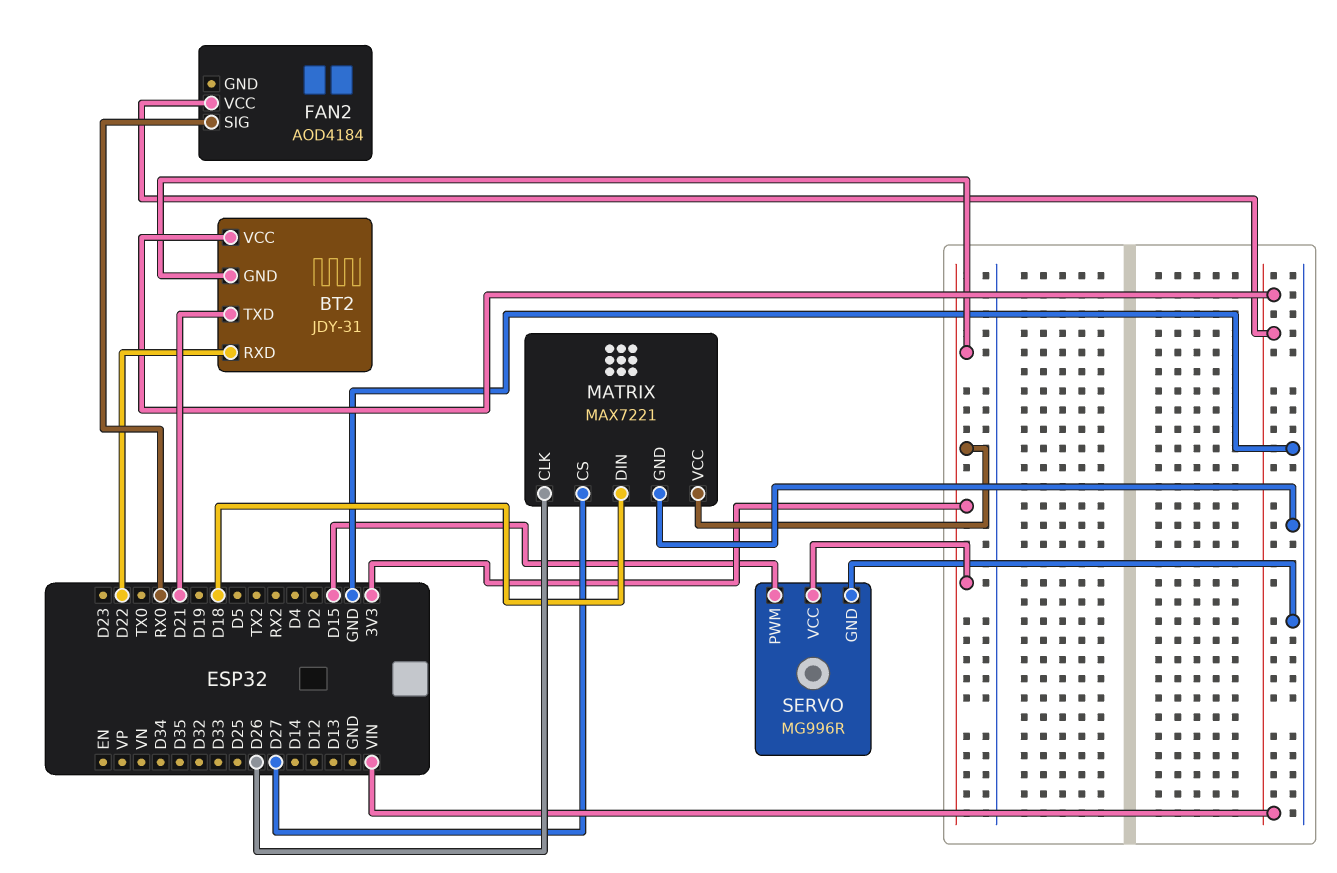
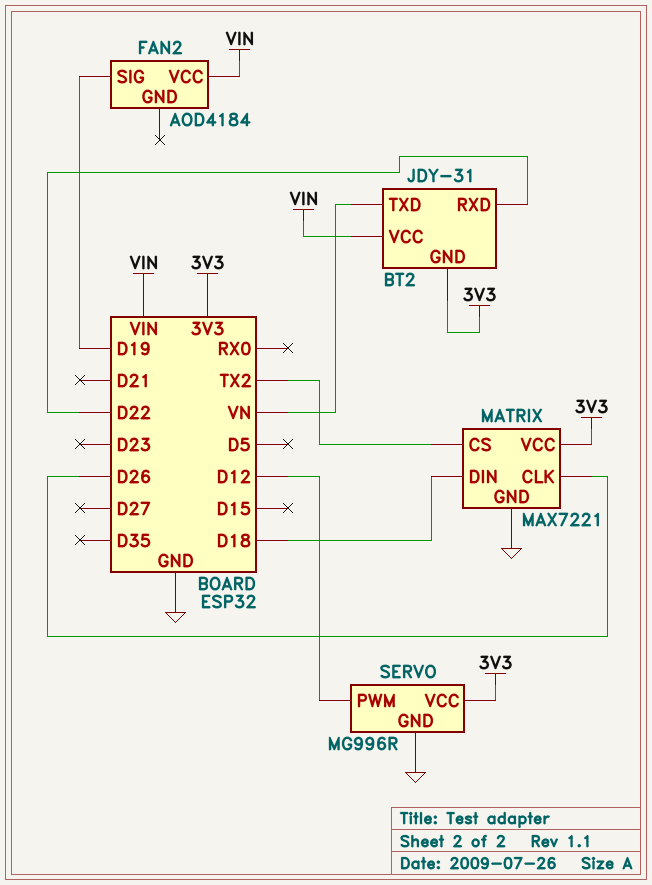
BT2 pin TXD: D21 -> VN
FAN2 pin SIG: RX0 -> D19
MATRIX pin CS: D27 -> TX2
SERVO pin PWM: D15 -> D12

